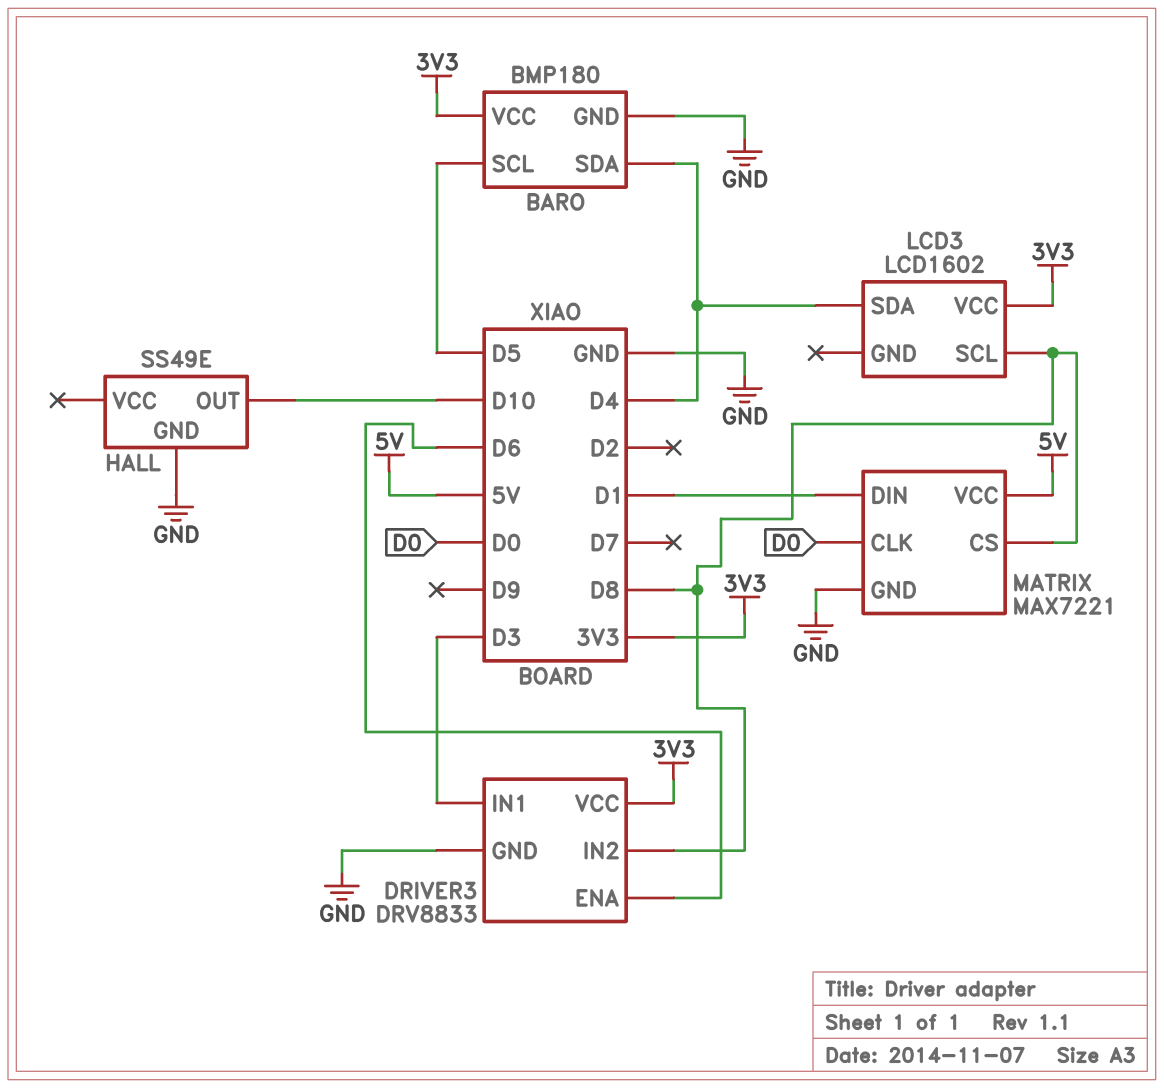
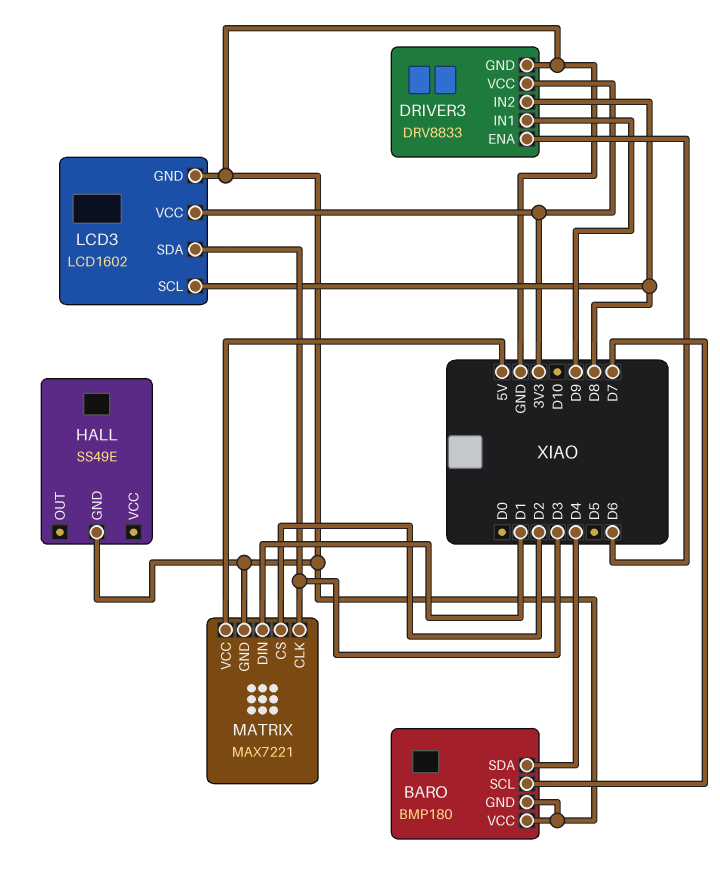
BARO pin SCL: D5 -> D7
BARO pin VCC: 3V3 -> GND
DRIVER3 pin IN1: D3 -> D9
HALL pin OUT: D10 -> none
LCD3 pin GND: none -> GND
LCD3 pin SDA: D4 -> D3
MATRIX pin CLK: D0 -> D3
MATRIX pin CS: D8 -> D2

